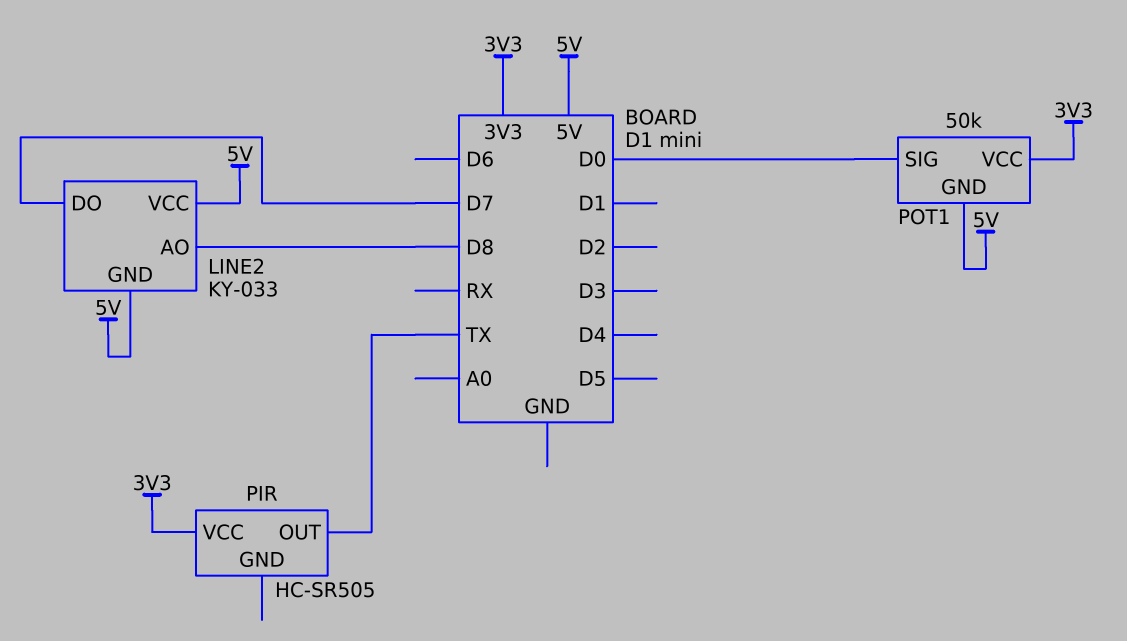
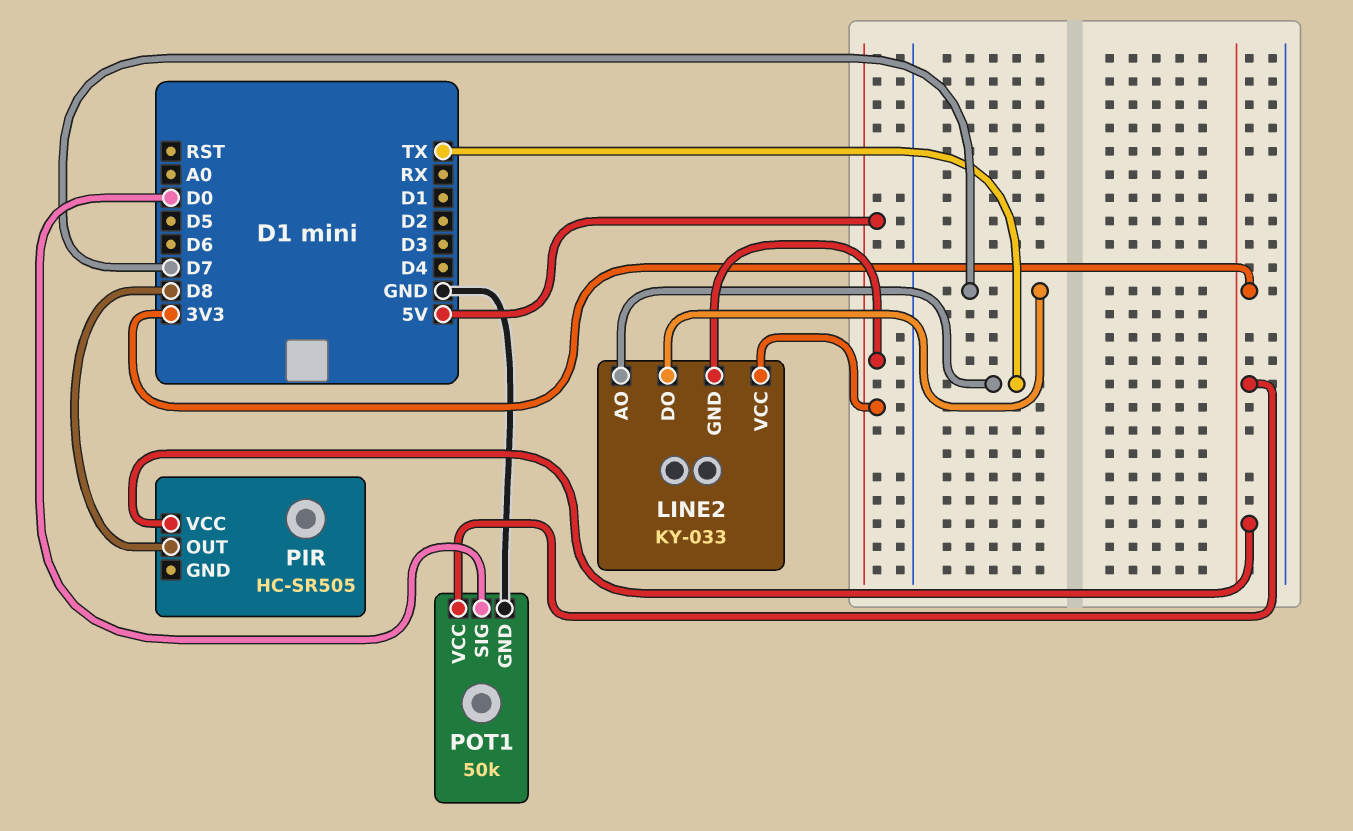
LINE2 pin AO: D8 -> TX
PIR pin OUT: TX -> D8
POT1 pin GND: 5V -> GND

